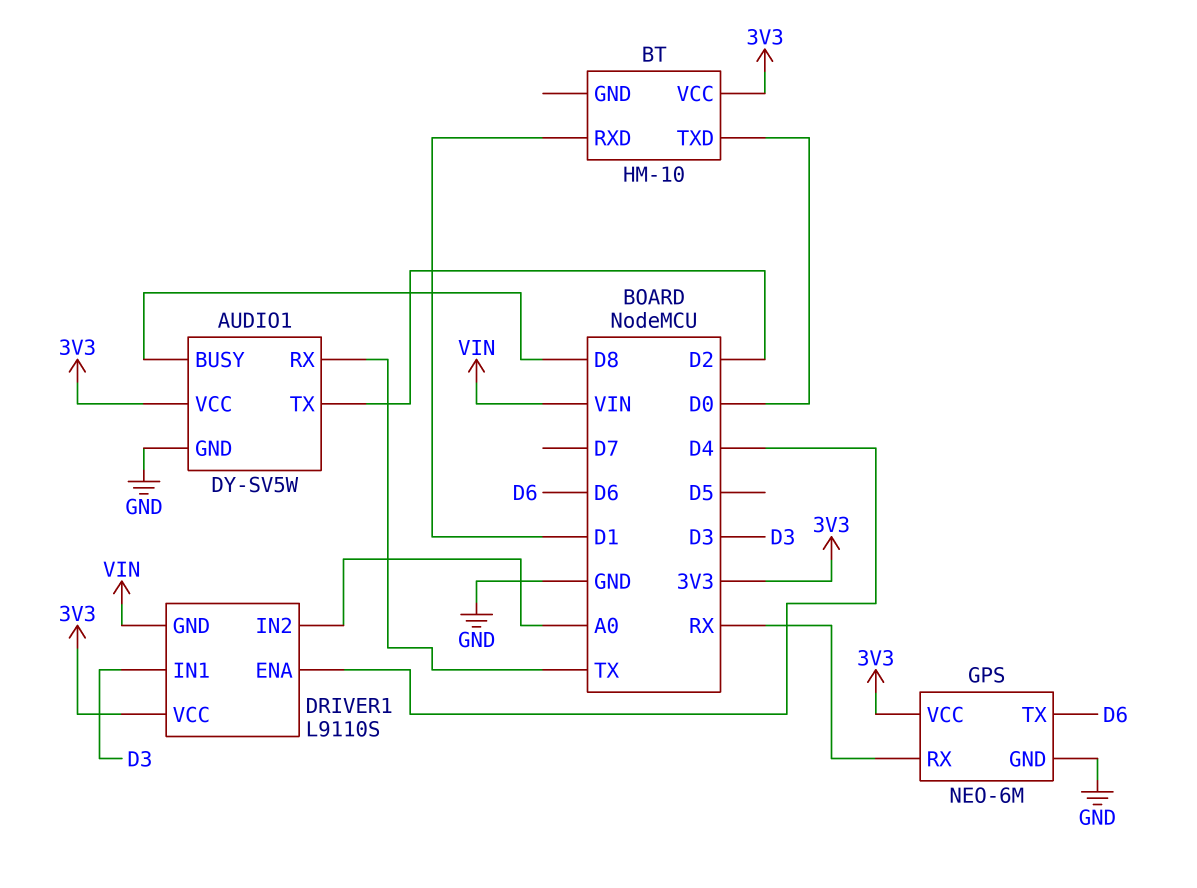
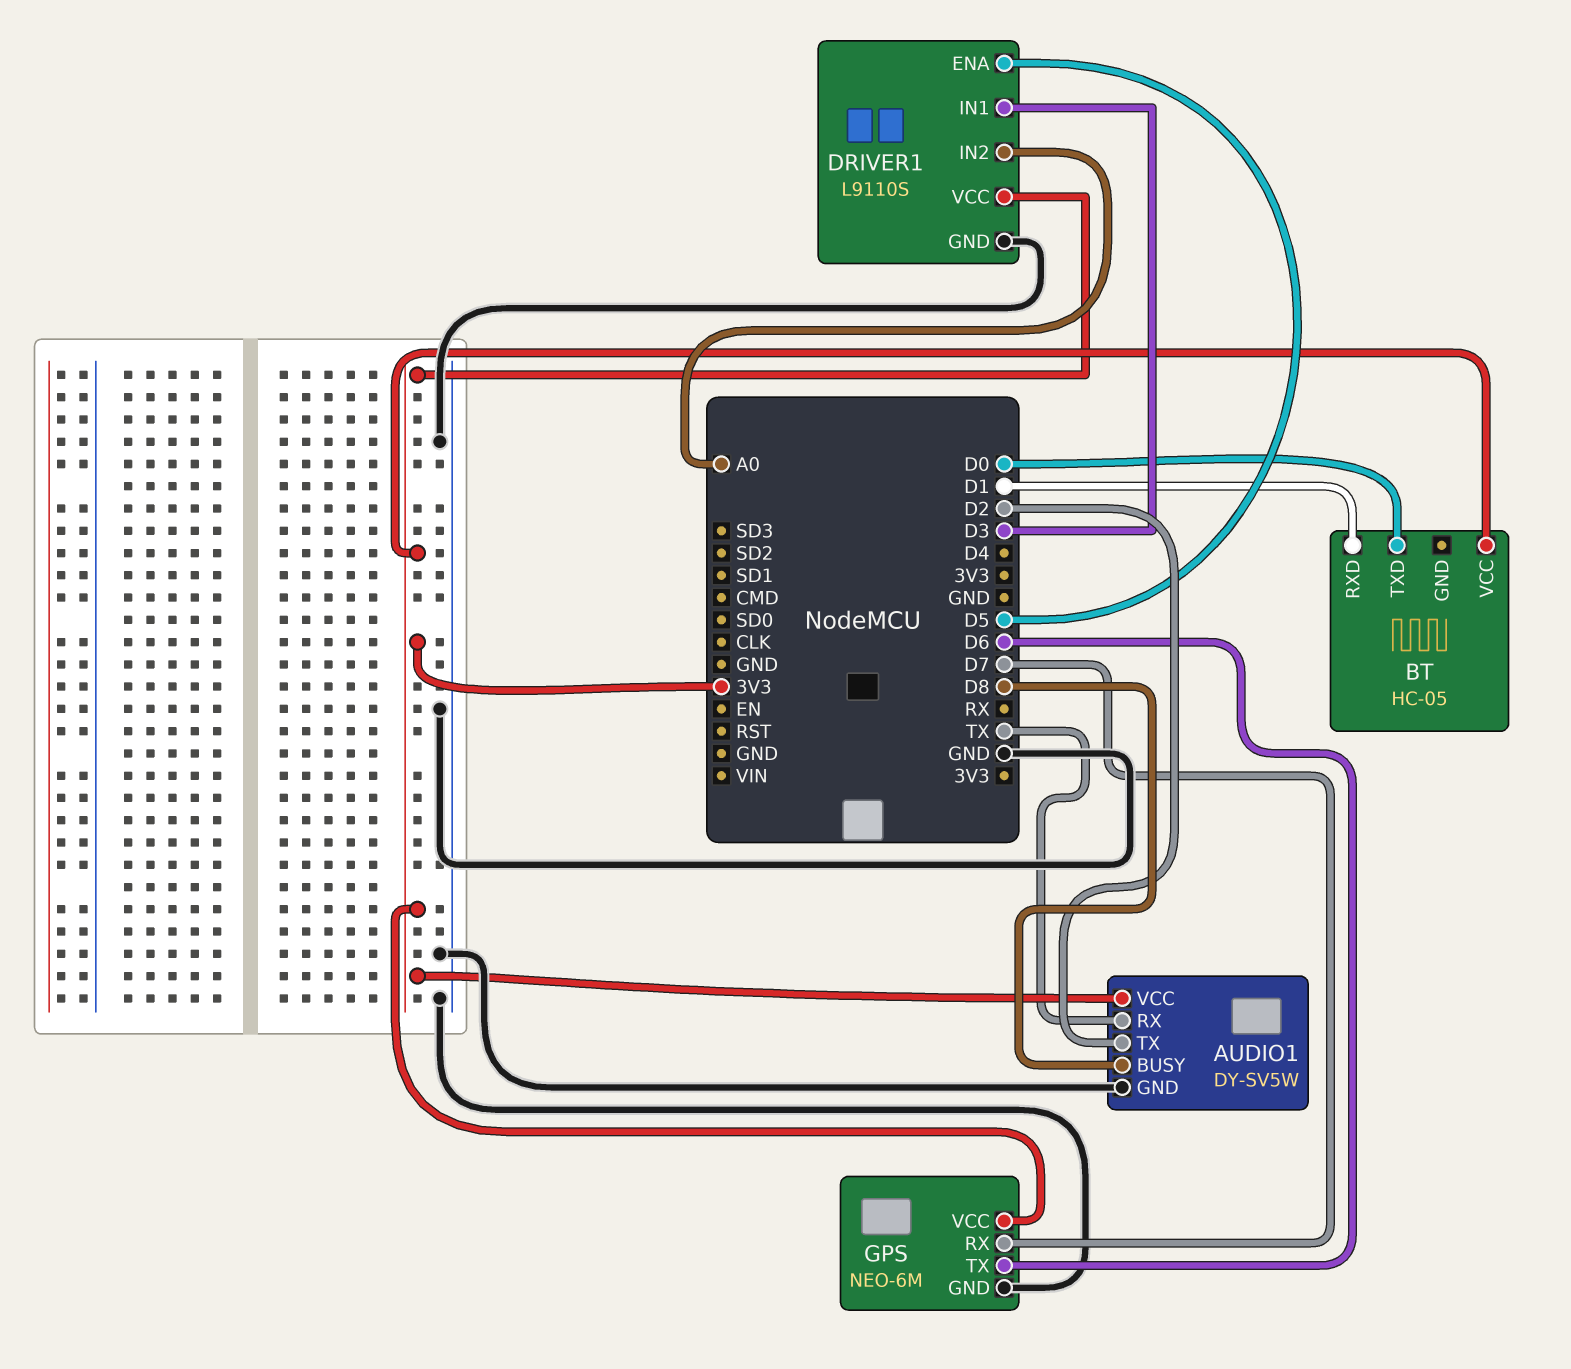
BT: HM-10 -> HC-05
DRIVER1 pin ENA: D4 -> D5
DRIVER1 pin GND: VIN -> GND
GPS pin RX: RX -> D7

